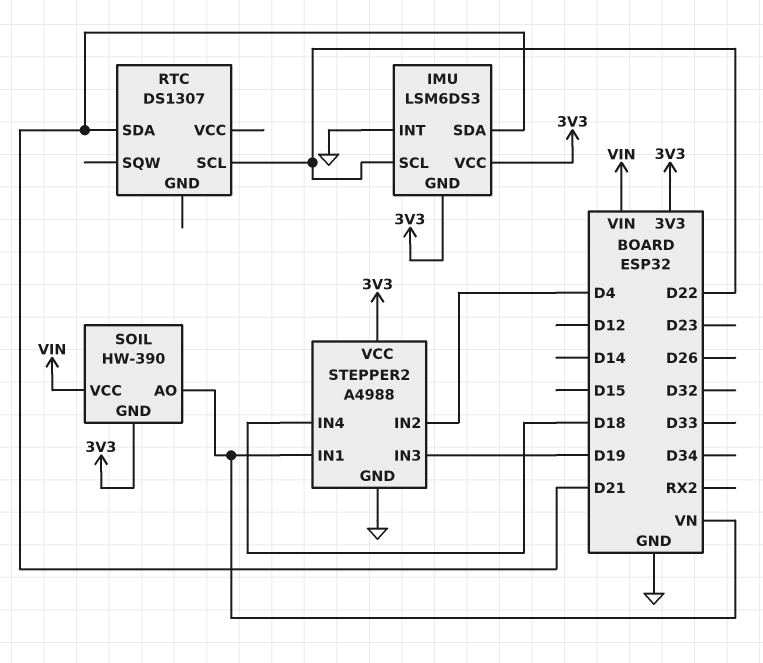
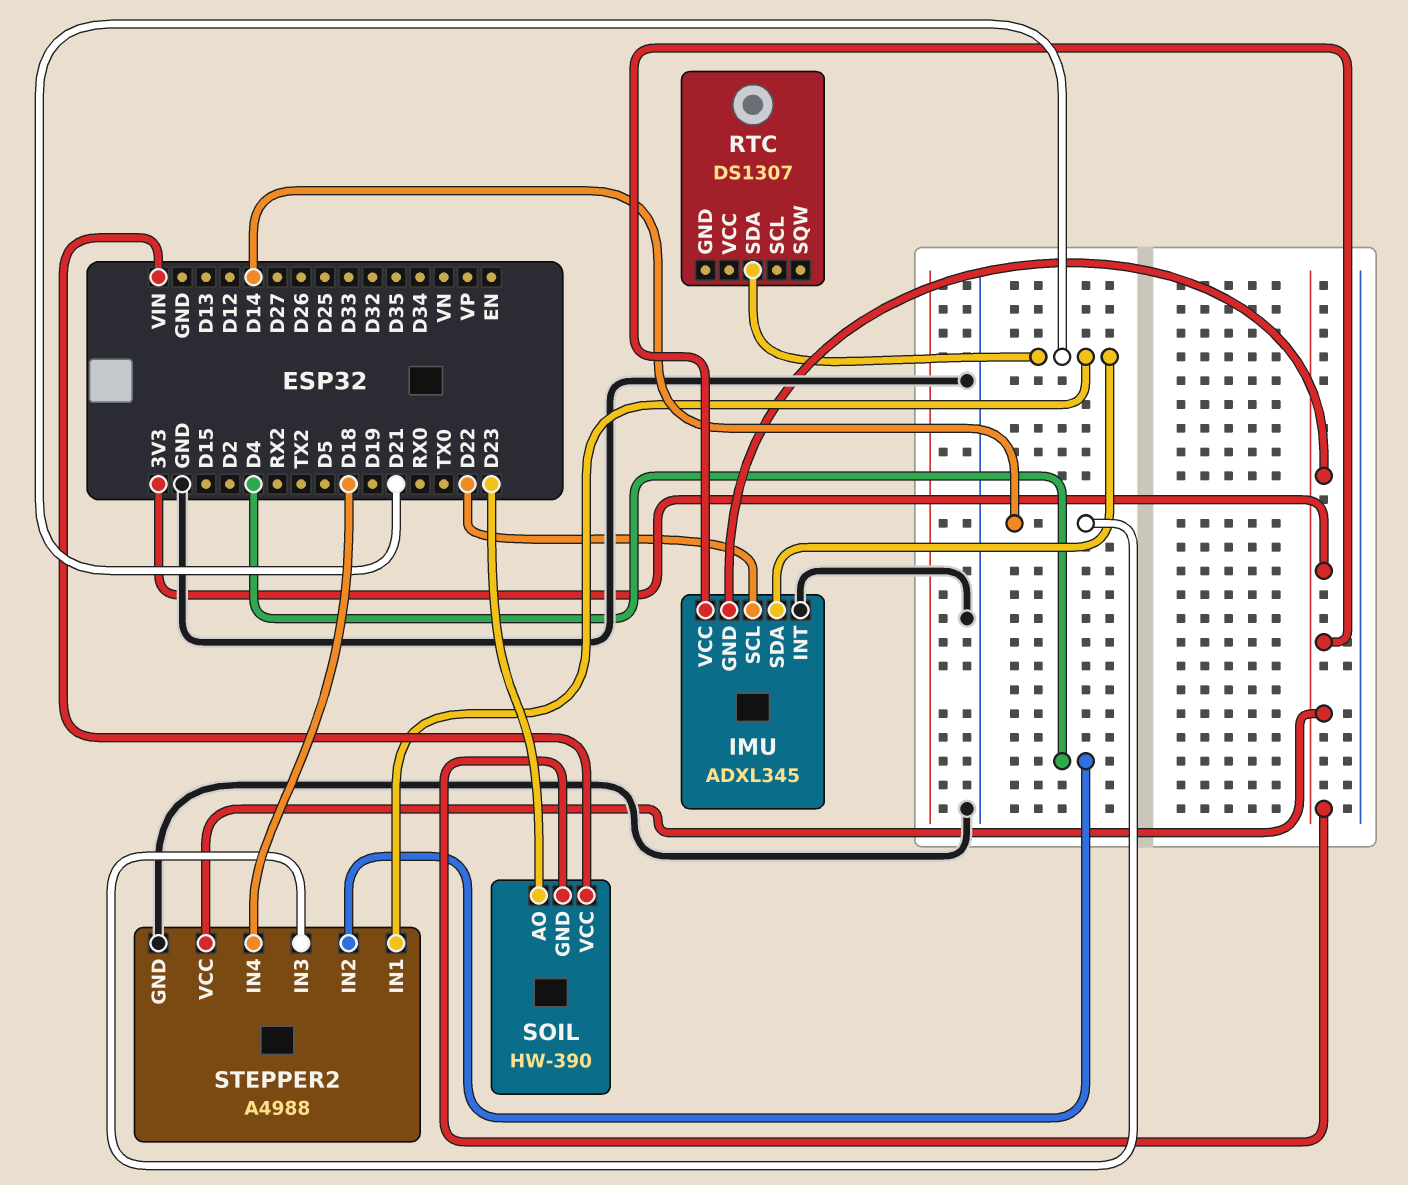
IMU: LSM6DS3 -> ADXL345
RTC pin SCL: D22 -> none
SOIL pin AO: VN -> D23
STEPPER2 pin IN1: VN -> D21
STEPPER2 pin IN3: D19 -> D14

